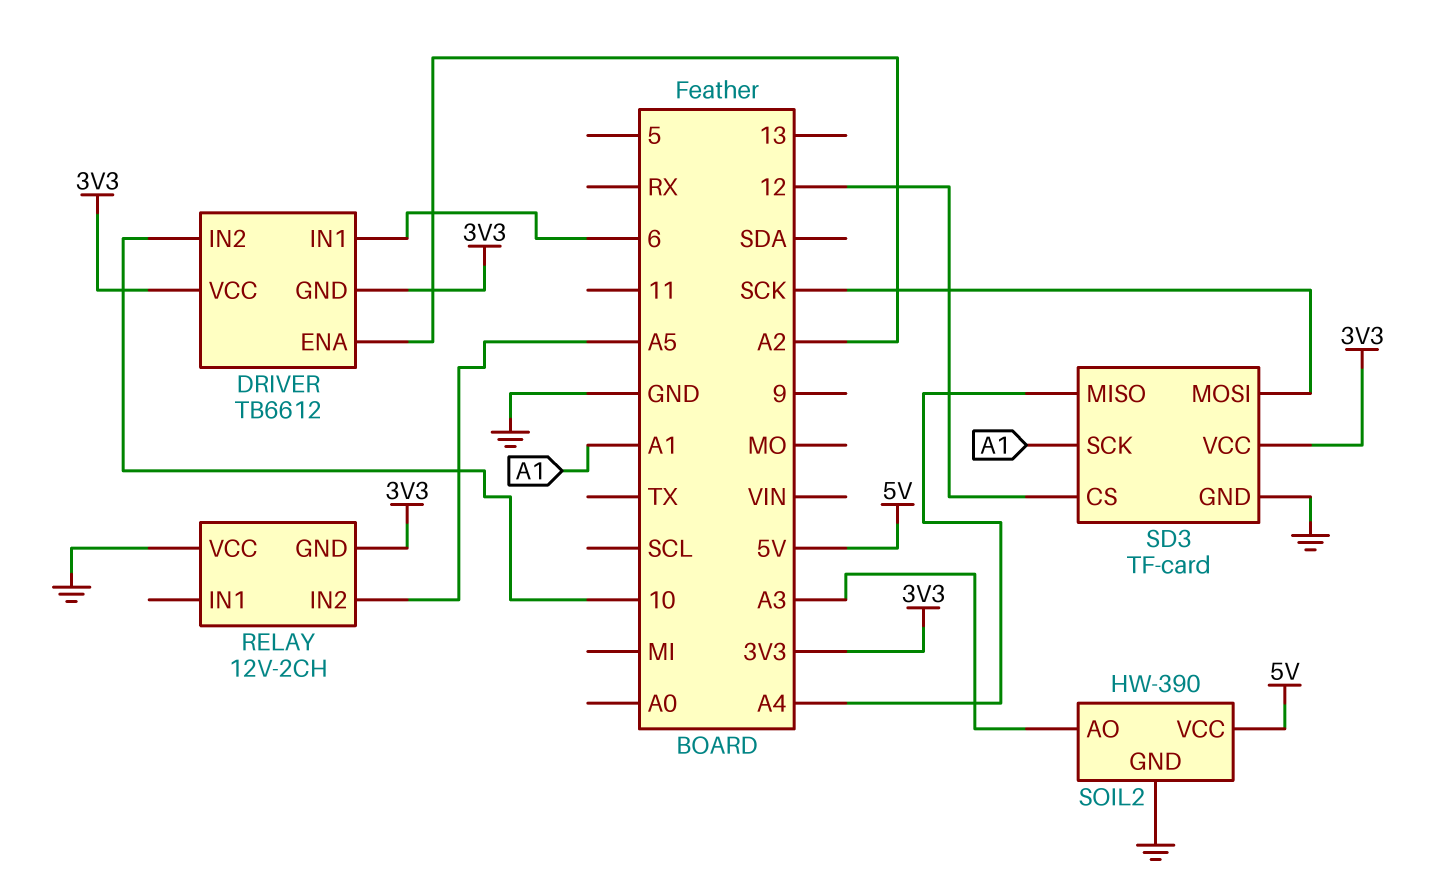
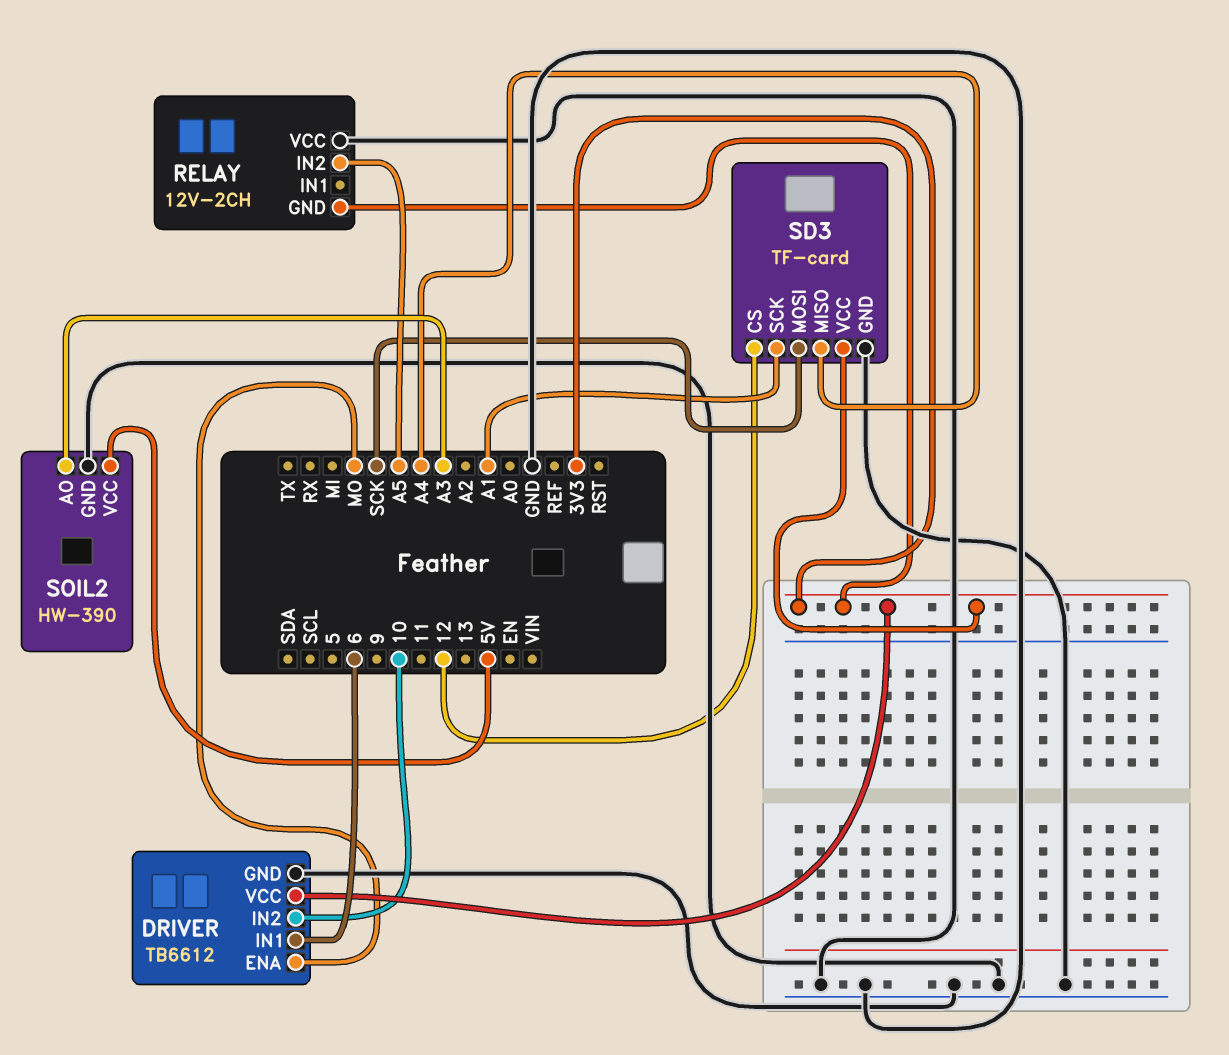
DRIVER pin ENA: A2 -> MO
DRIVER pin GND: 3V3 -> GND

